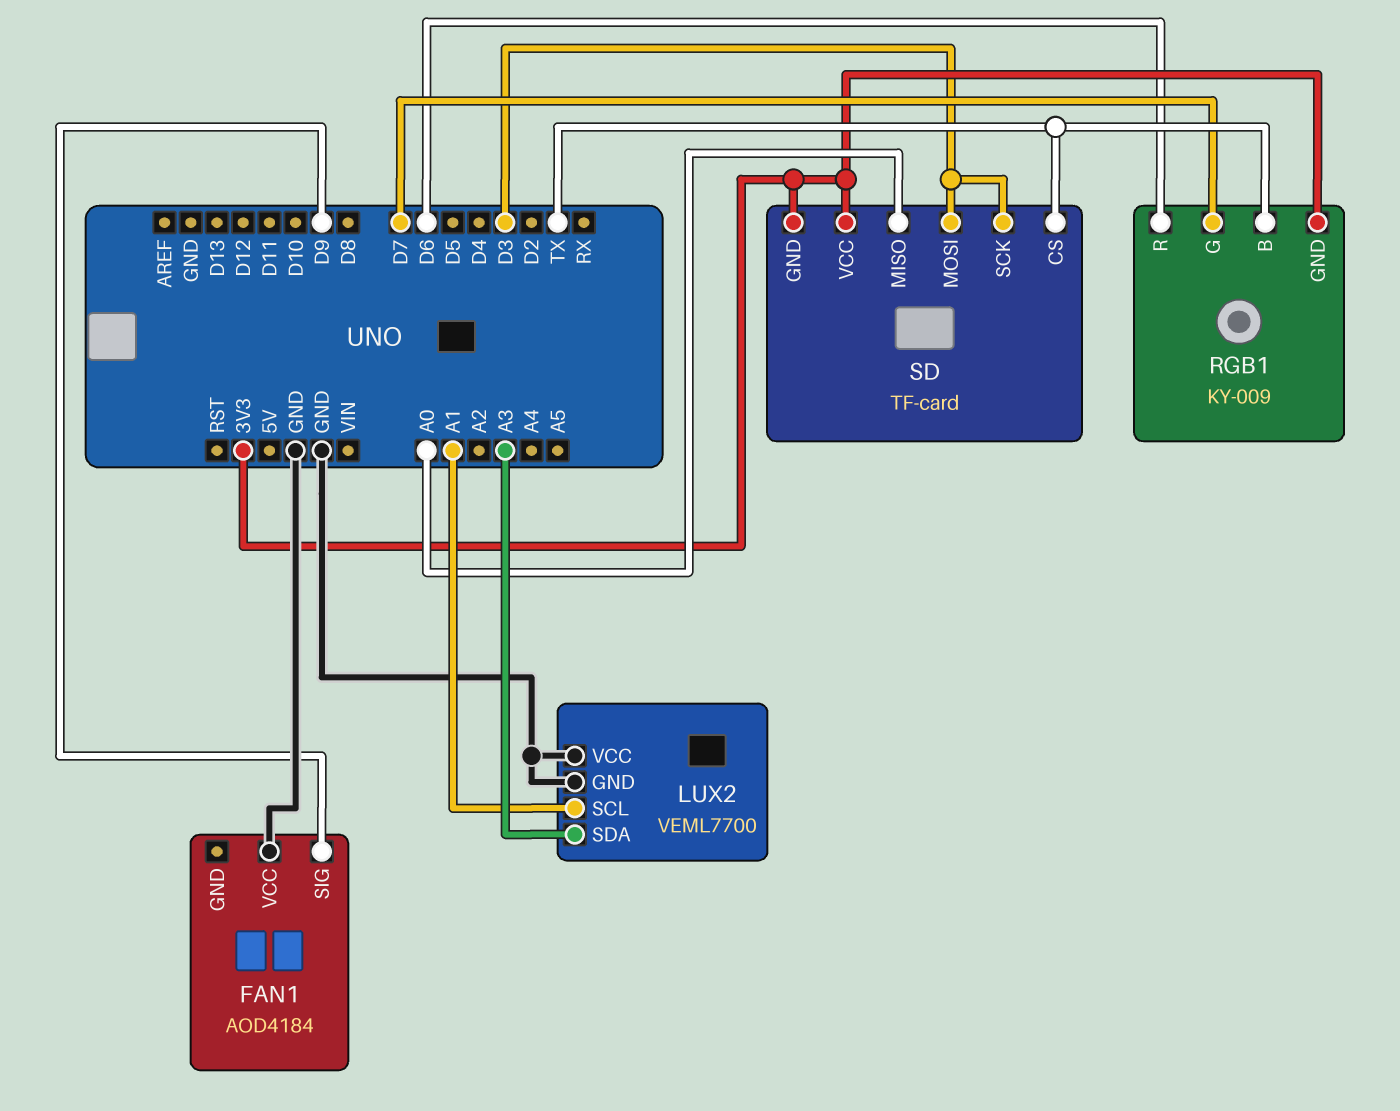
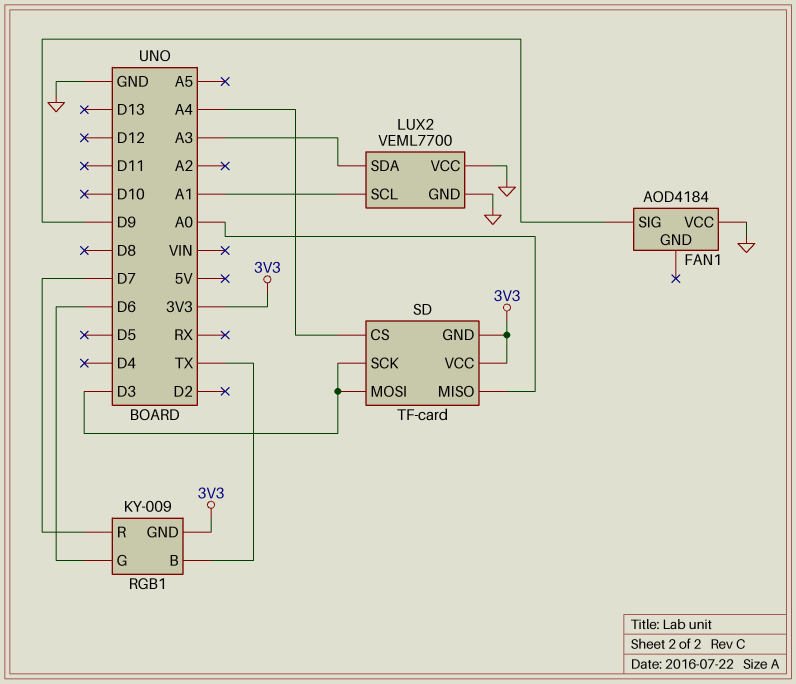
RGB1 pin G: D7 -> D6
RGB1 pin R: D6 -> D7
SD pin CS: TX -> A4

